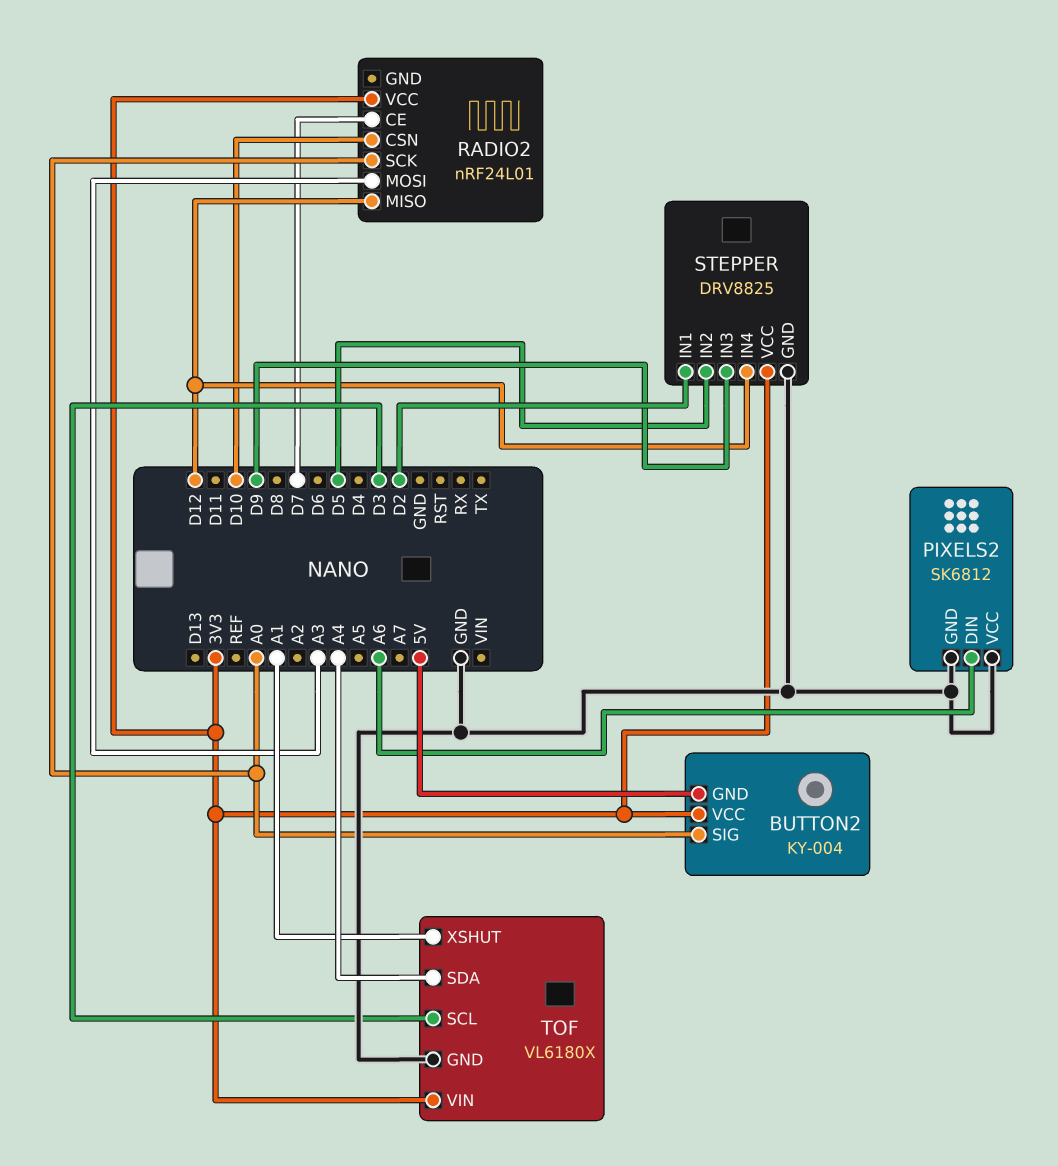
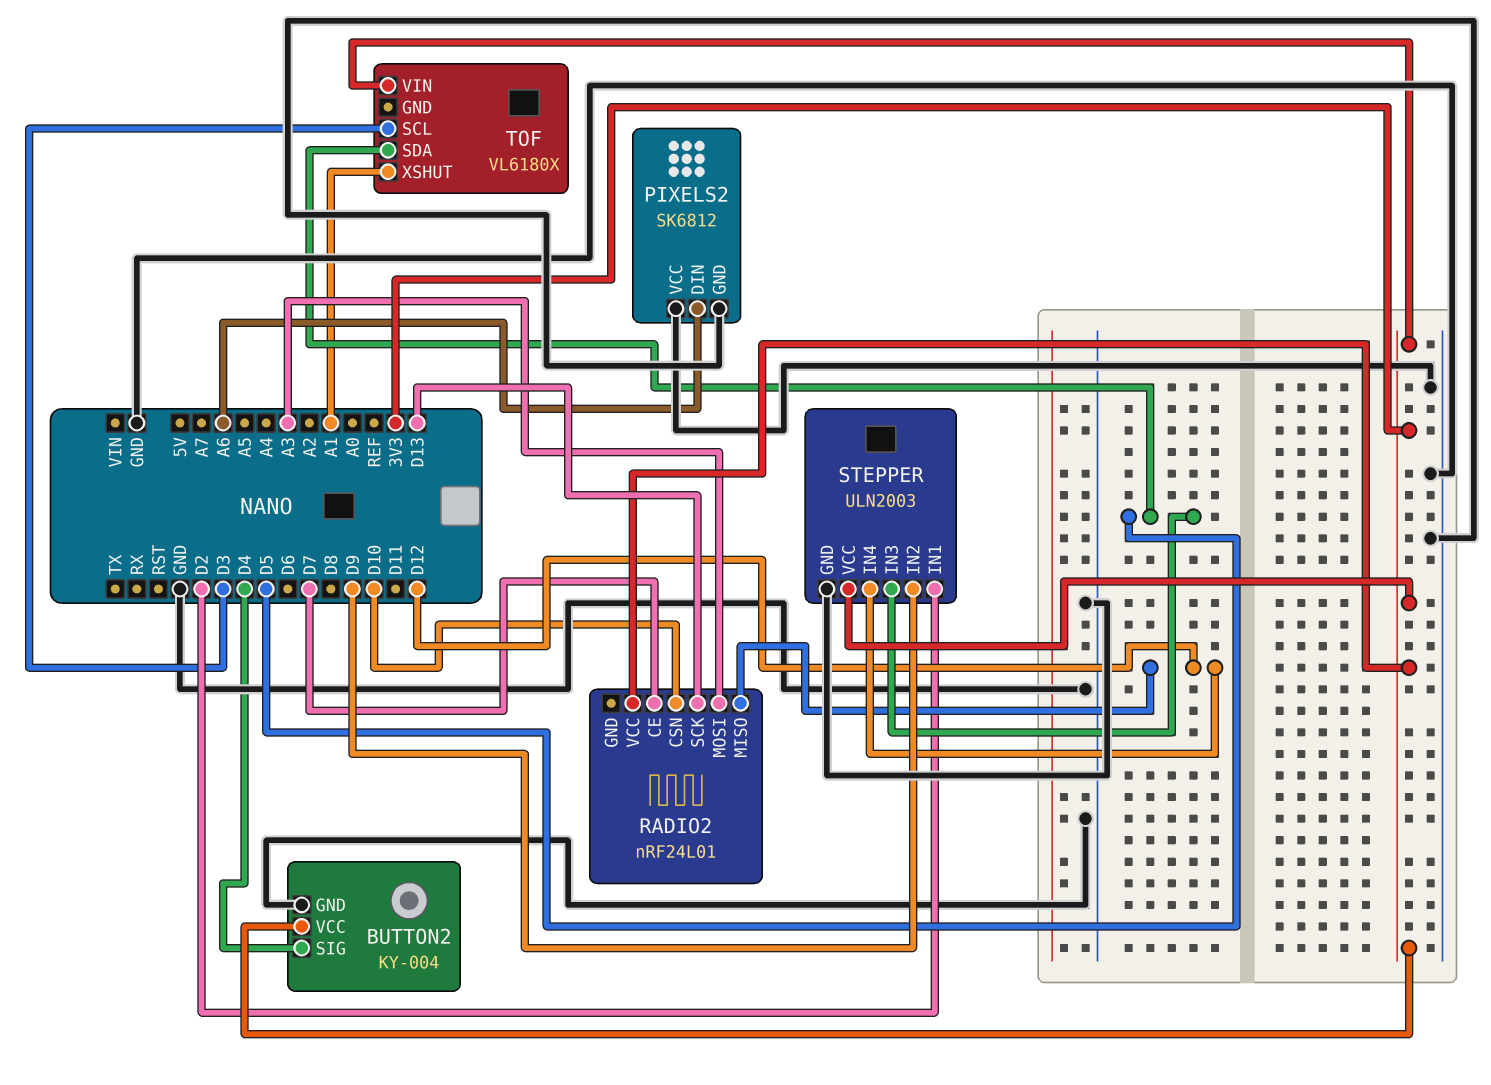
BUTTON2 pin GND: 5V -> GND
BUTTON2 pin SIG: A0 -> D4
RADIO2 pin SCK: A0 -> D13
STEPPER: DRV8825 -> ULN2003
STEPPER pin IN2: D5 -> D9
STEPPER pin IN3: D9 -> D5
TOF pin GND: GND -> none
TOF pin SDA: A4 -> D5

